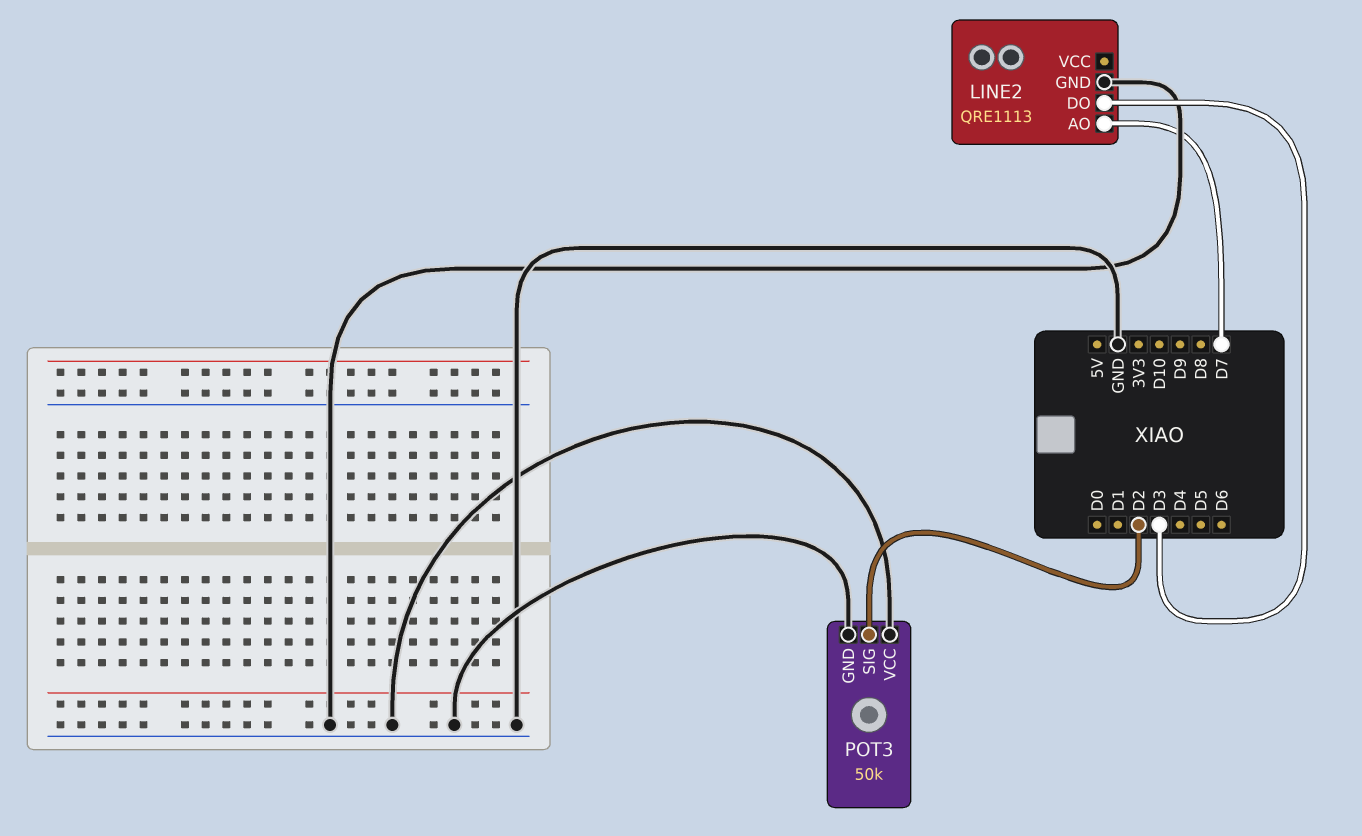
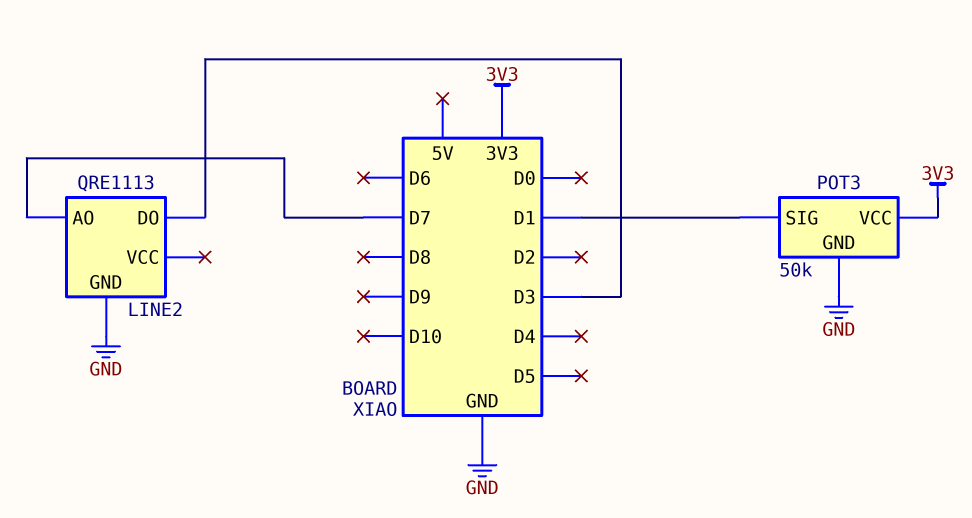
POT3 pin SIG: D2 -> D1
POT3 pin VCC: GND -> 3V3

